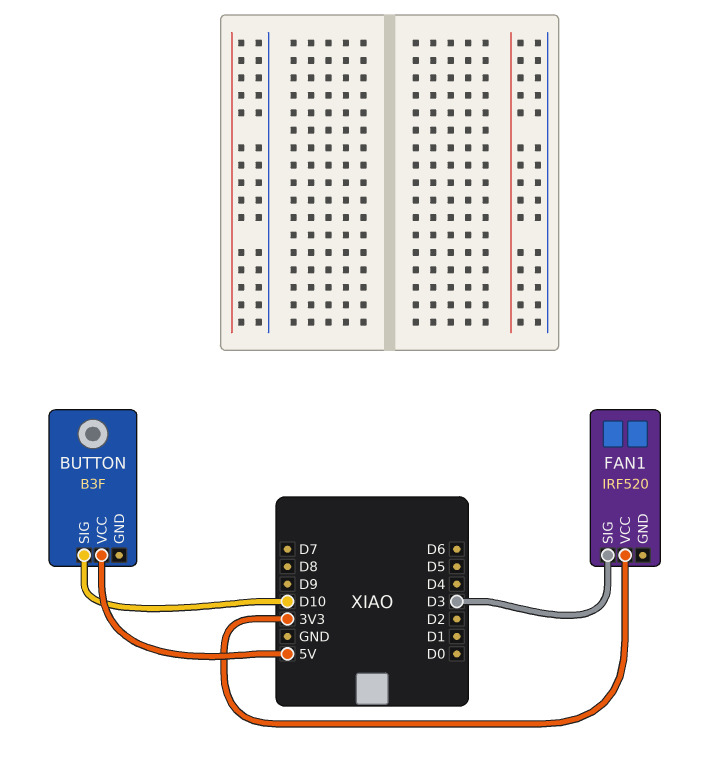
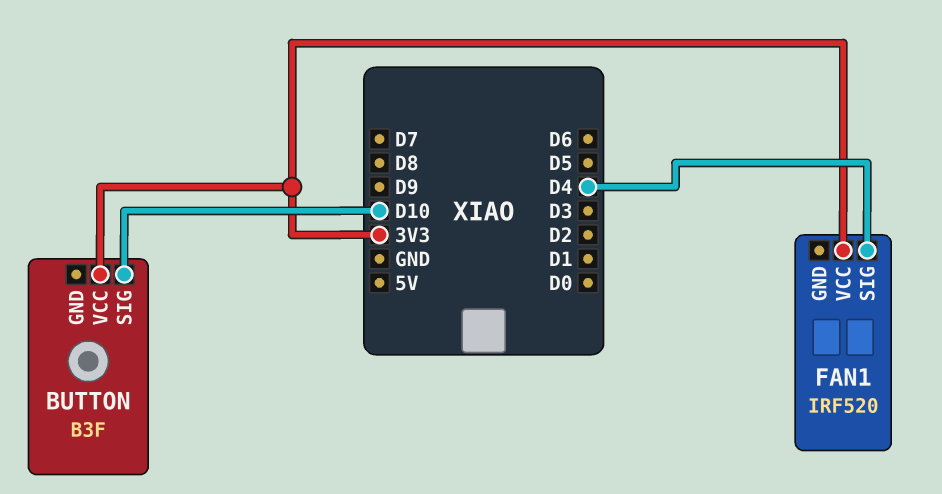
BUTTON pin VCC: 5V -> 3V3
FAN1 pin SIG: D3 -> D4

